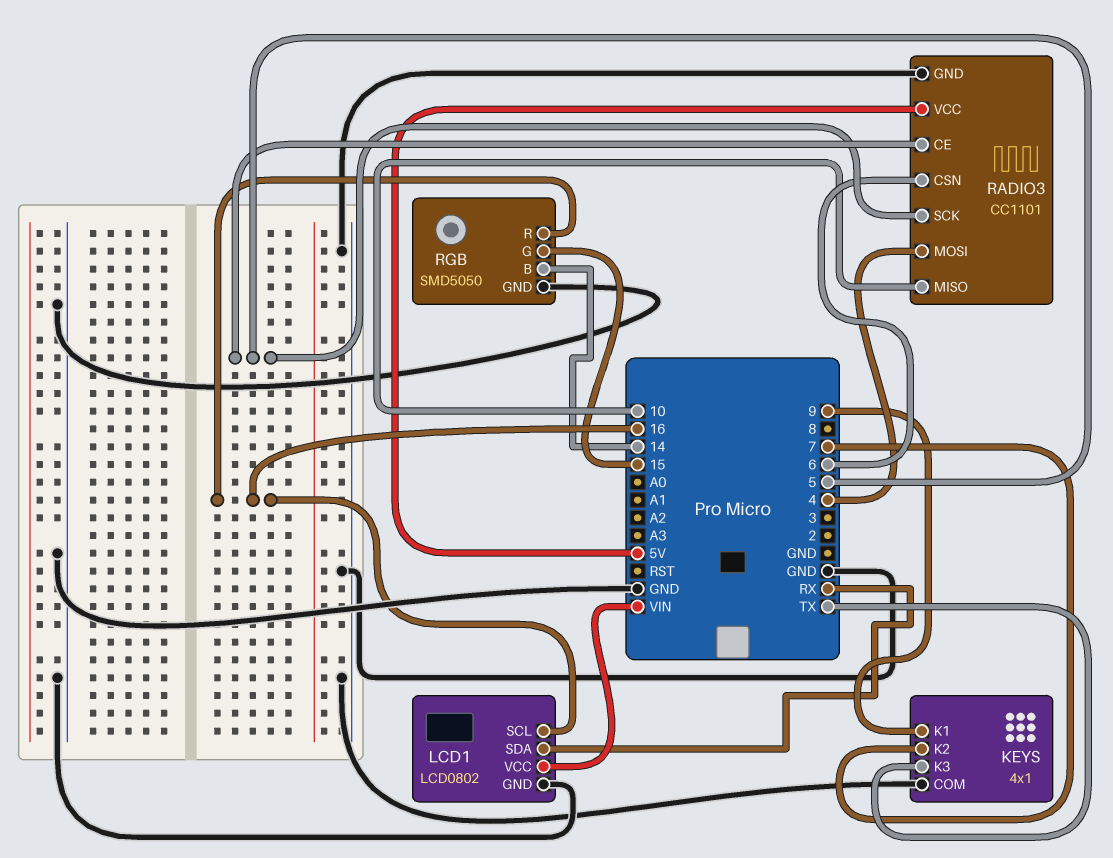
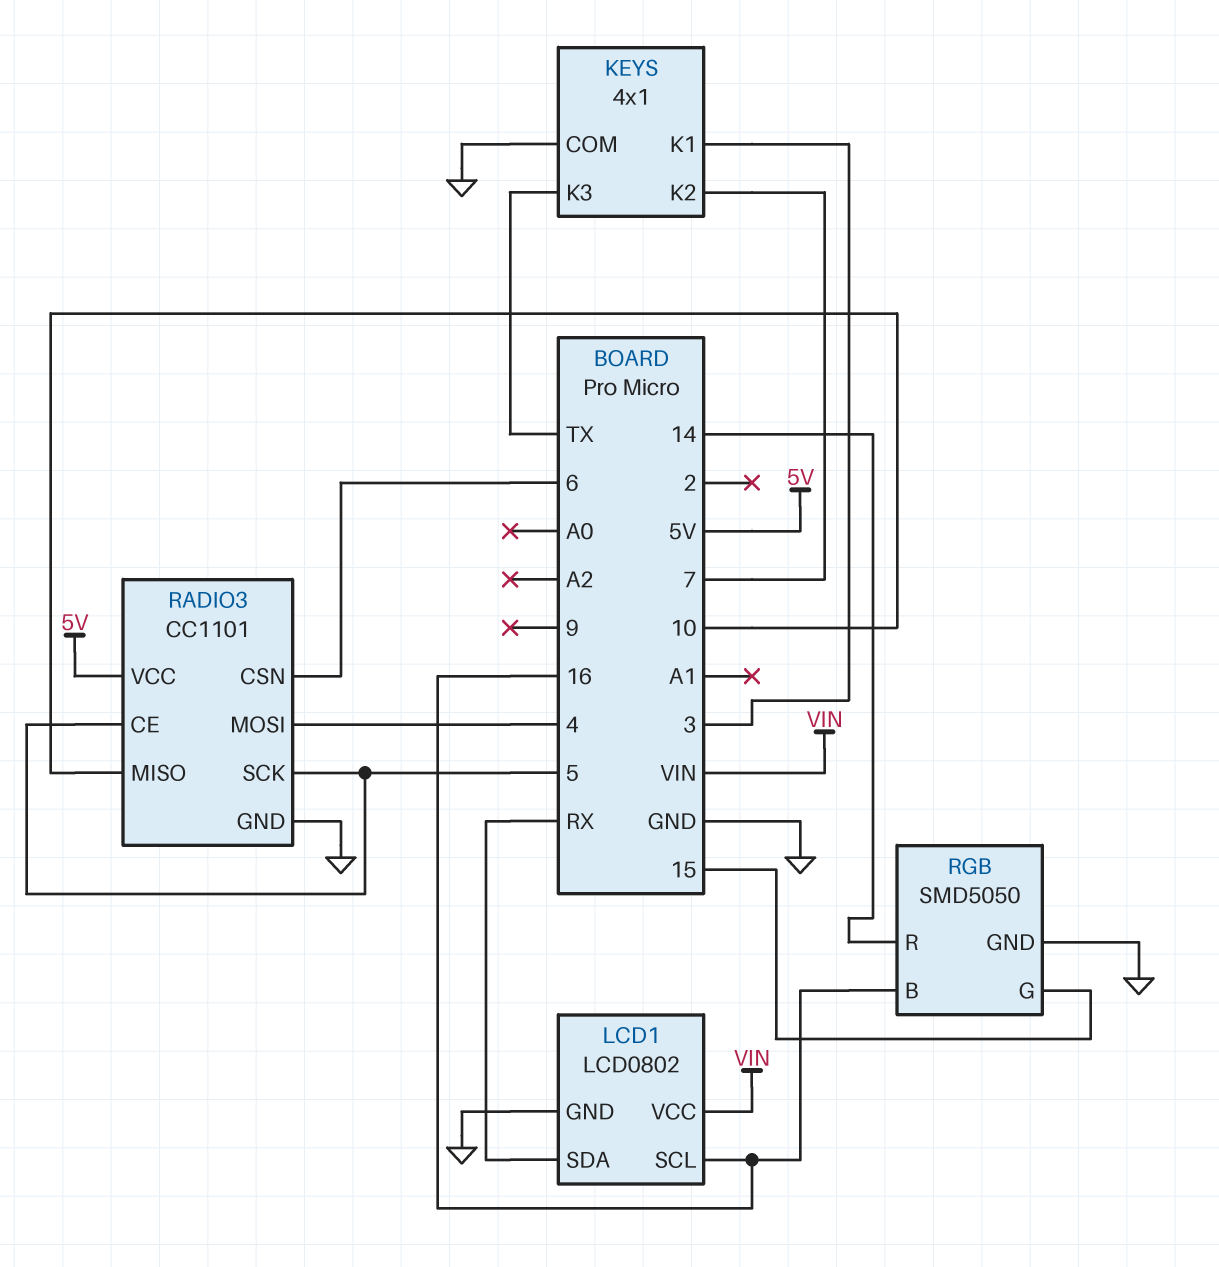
KEYS pin K1: 9 -> 3
RGB pin B: 14 -> 16
RGB pin R: 16 -> 14

